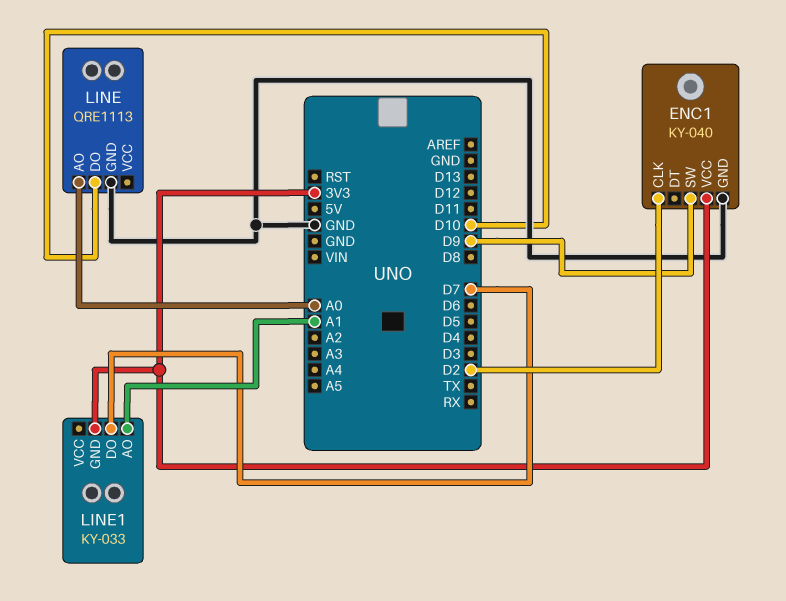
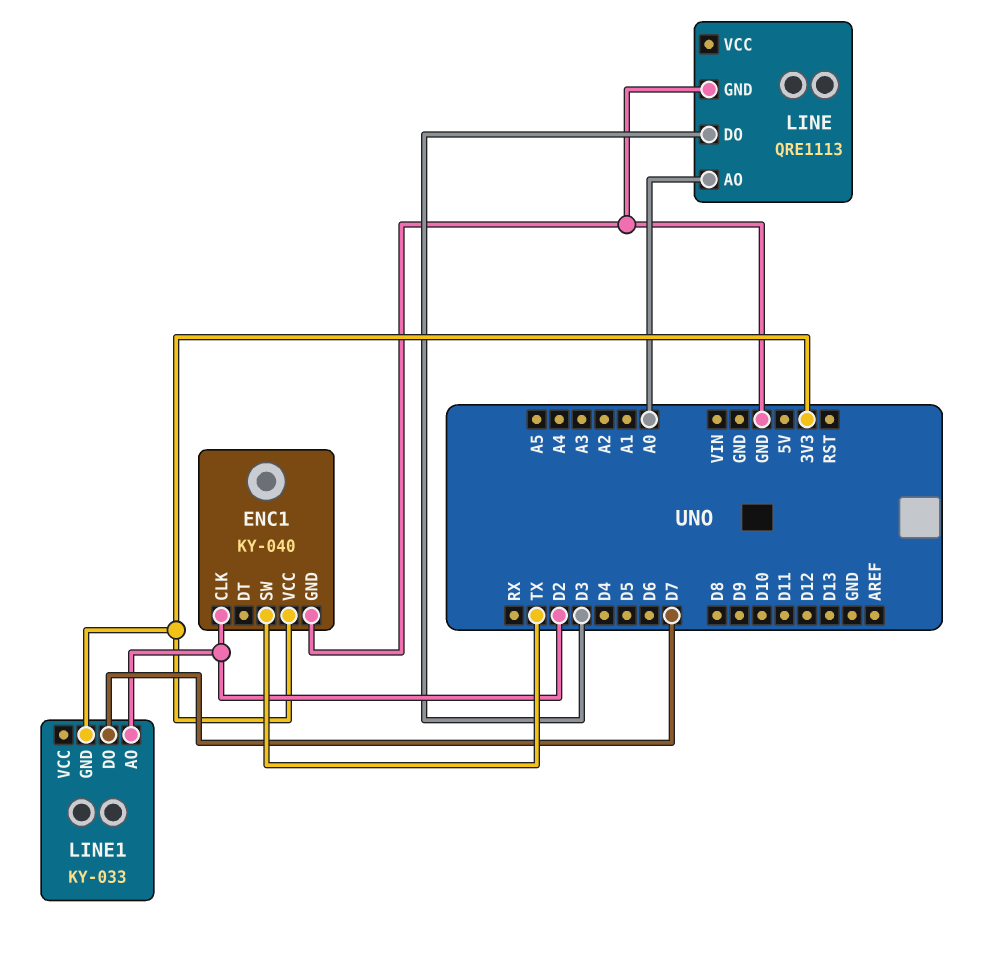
ENC1 pin SW: D9 -> TX
LINE pin DO: D10 -> D3
LINE1 pin AO: A1 -> D2

